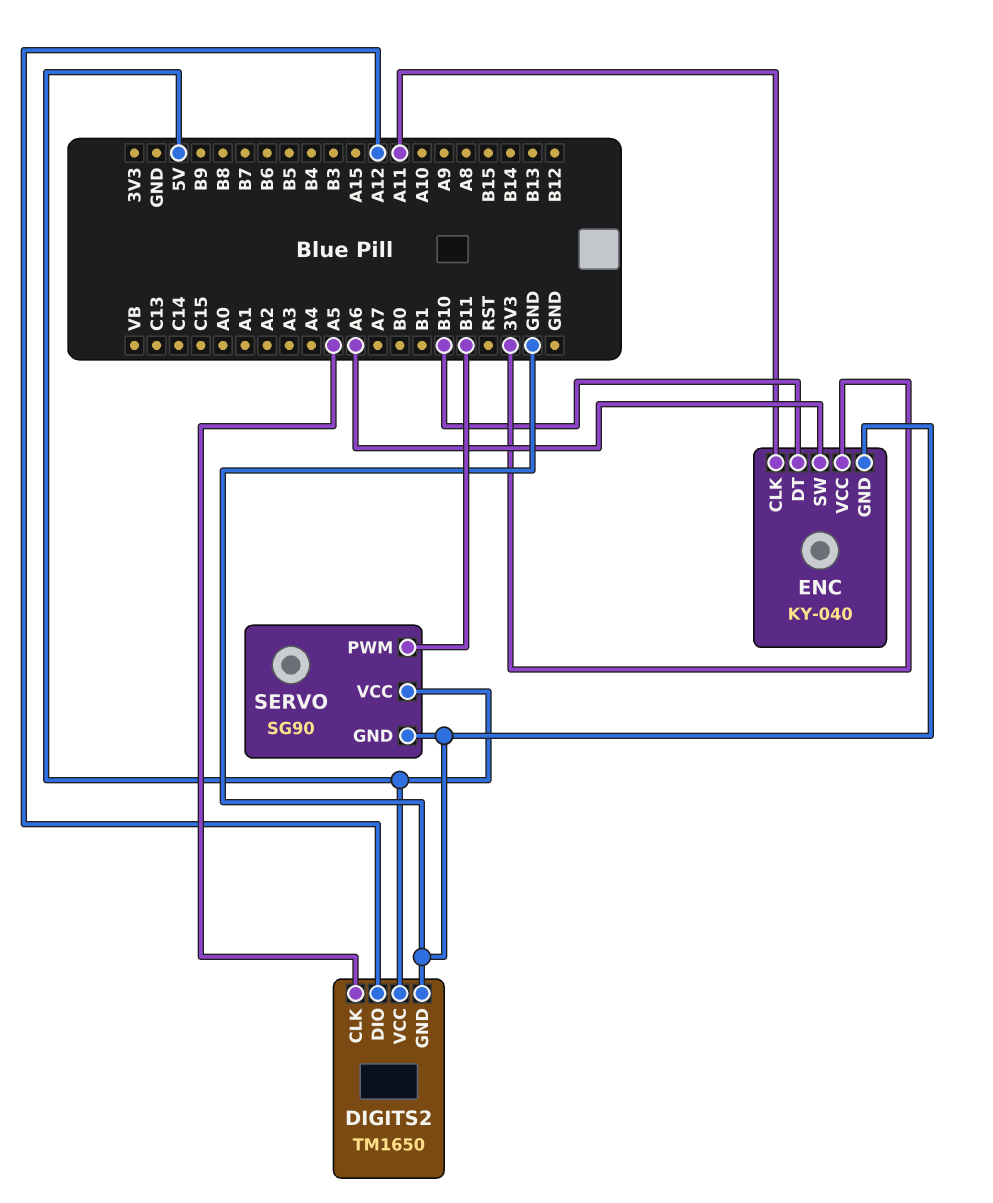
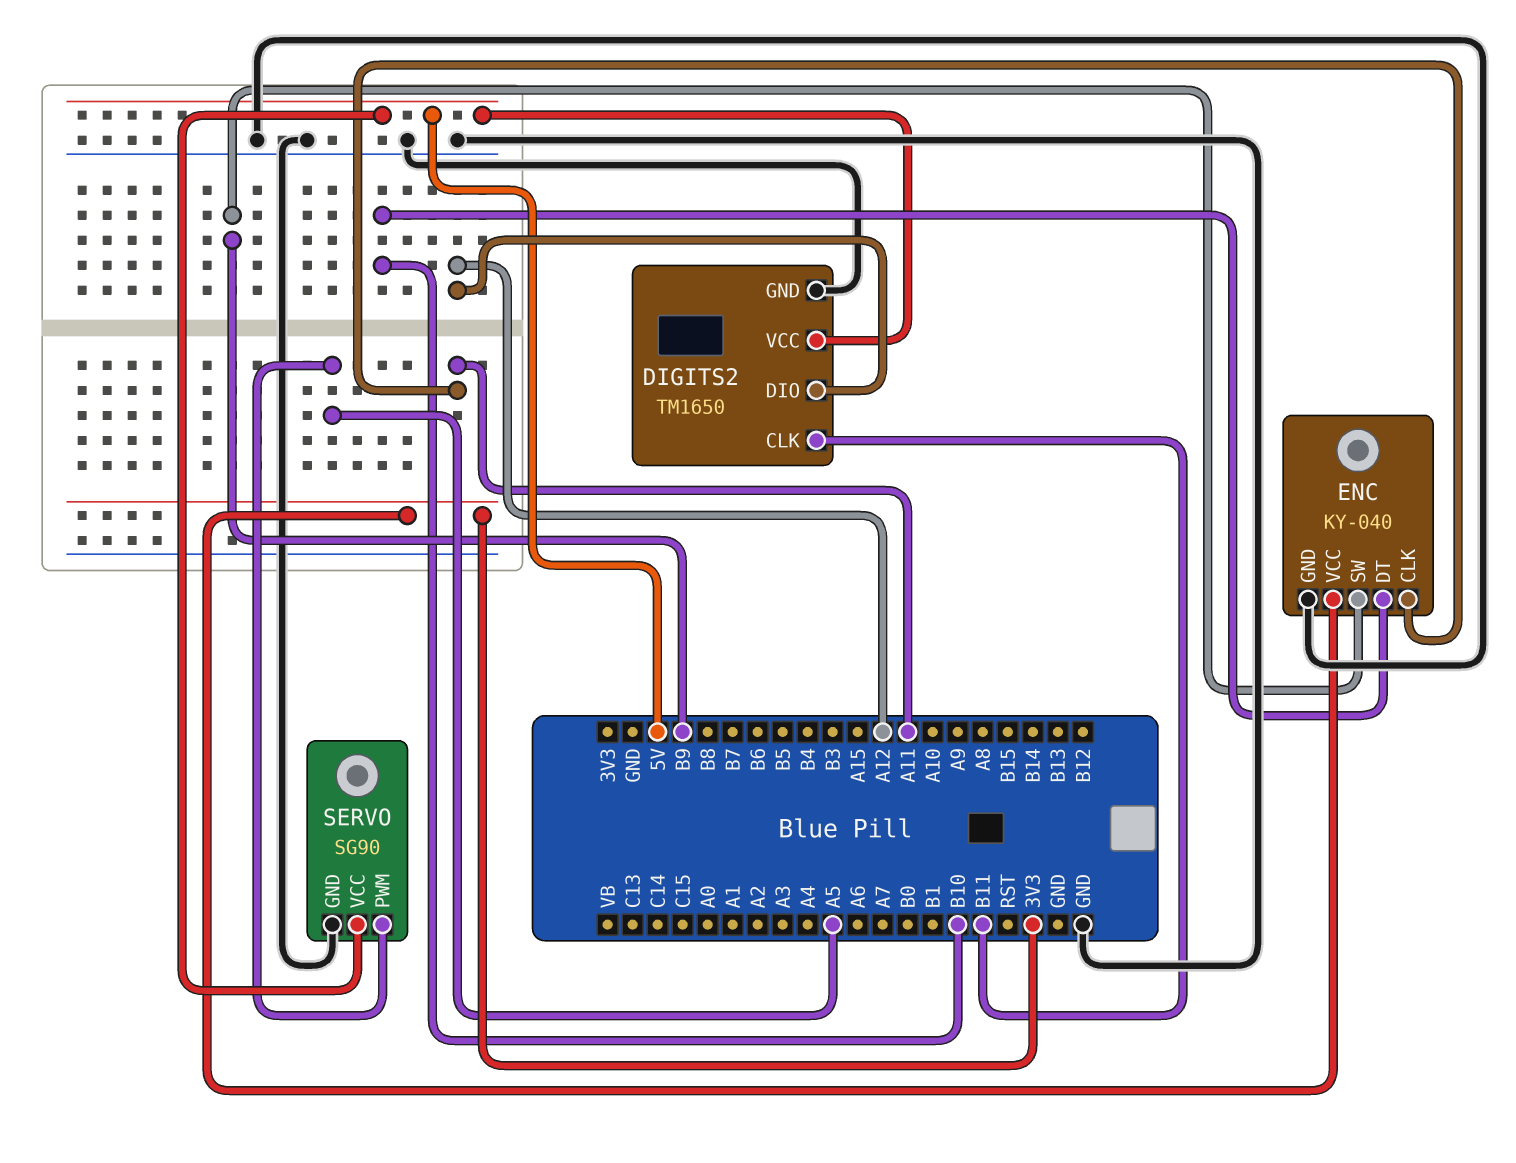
DIGITS2 pin CLK: A5 -> B11
ENC pin SW: A6 -> B9
SERVO pin PWM: B11 -> A5

